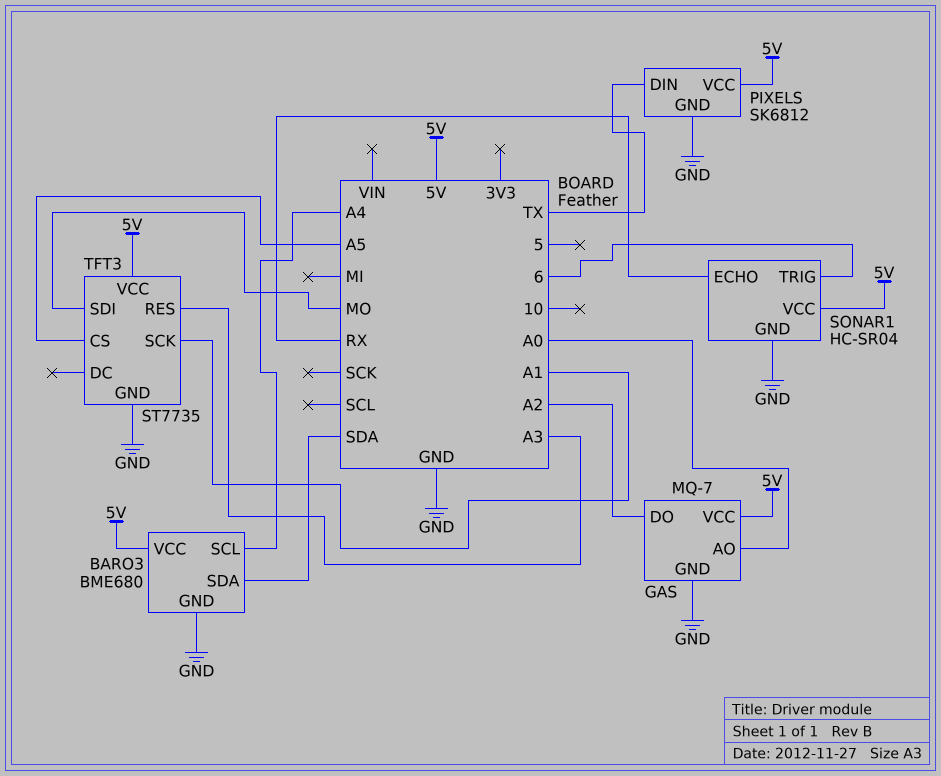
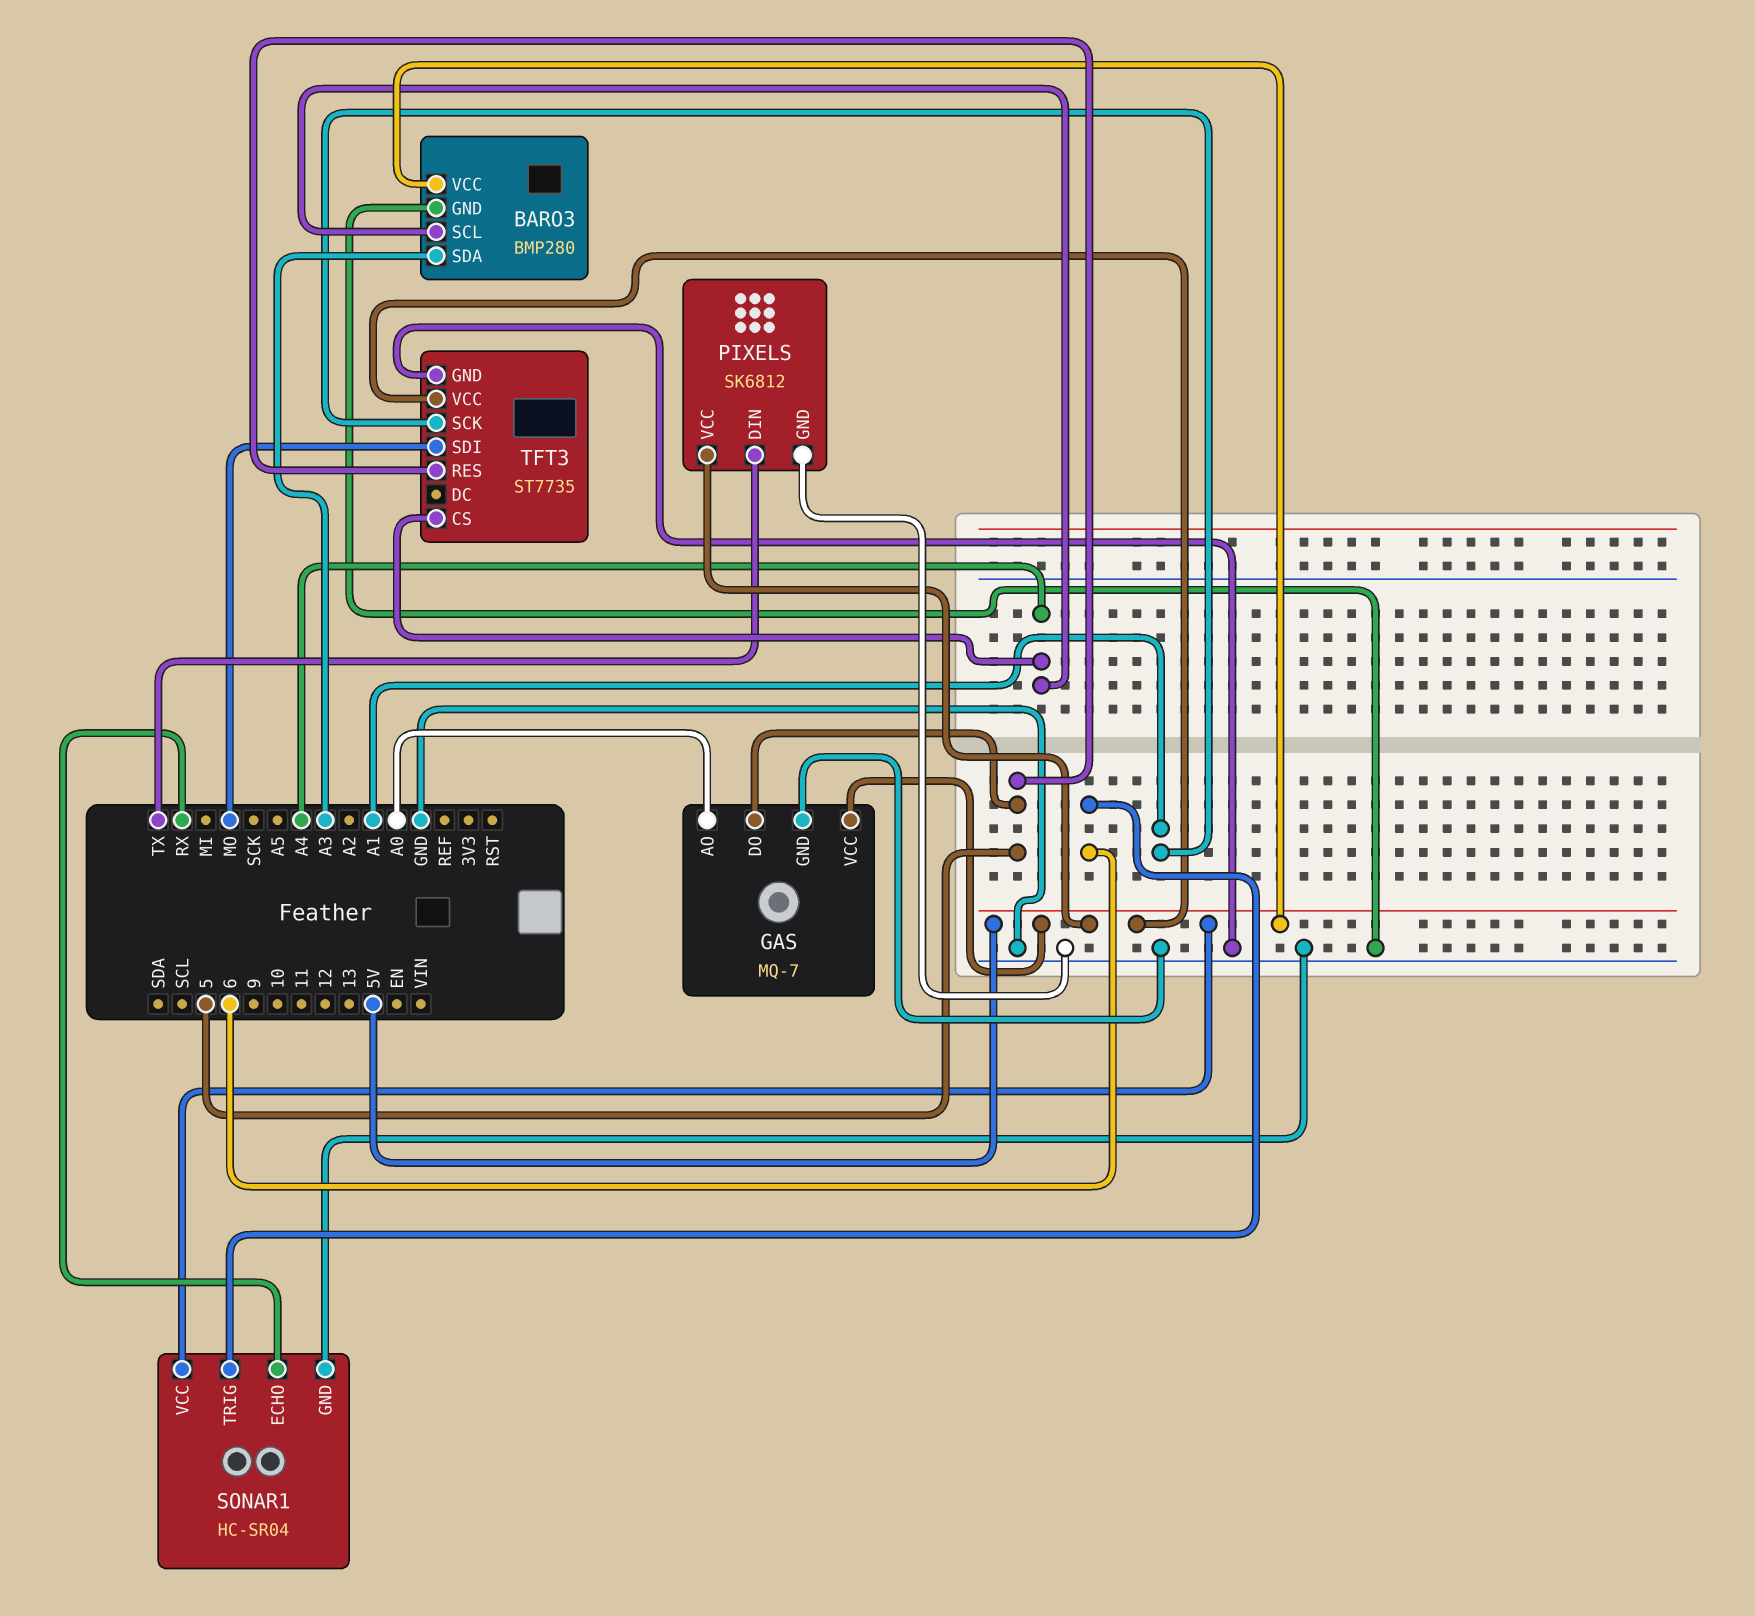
BARO3: BME680 -> BMP280
BARO3 pin SDA: SDA -> A3
GAS pin DO: A2 -> 5
TFT3 pin CS: A5 -> A4
TFT3 pin RES: A3 -> 5

